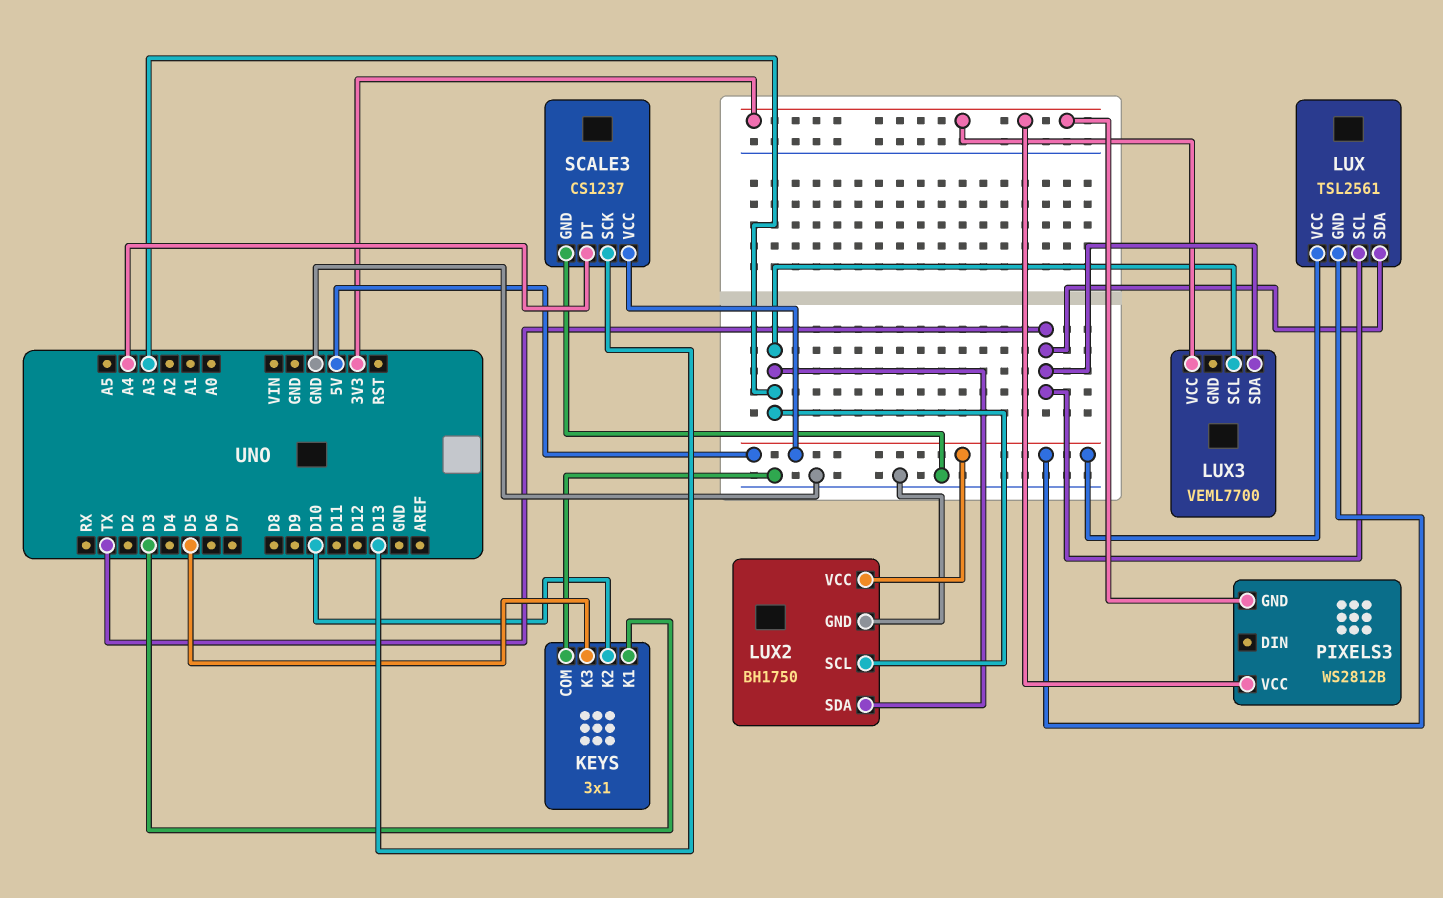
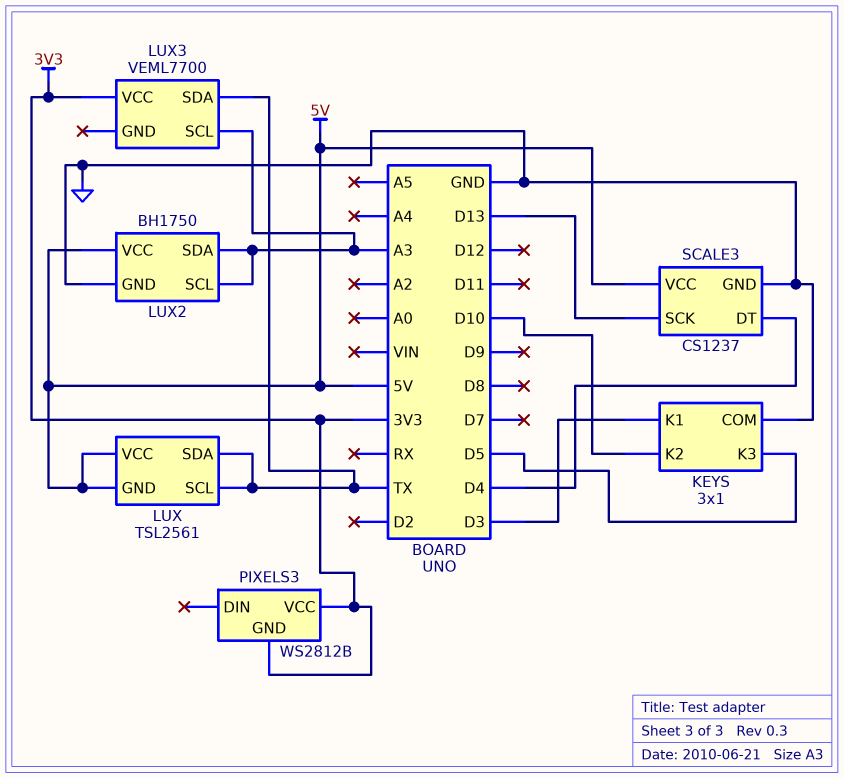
SCALE3 pin DT: A4 -> D4

